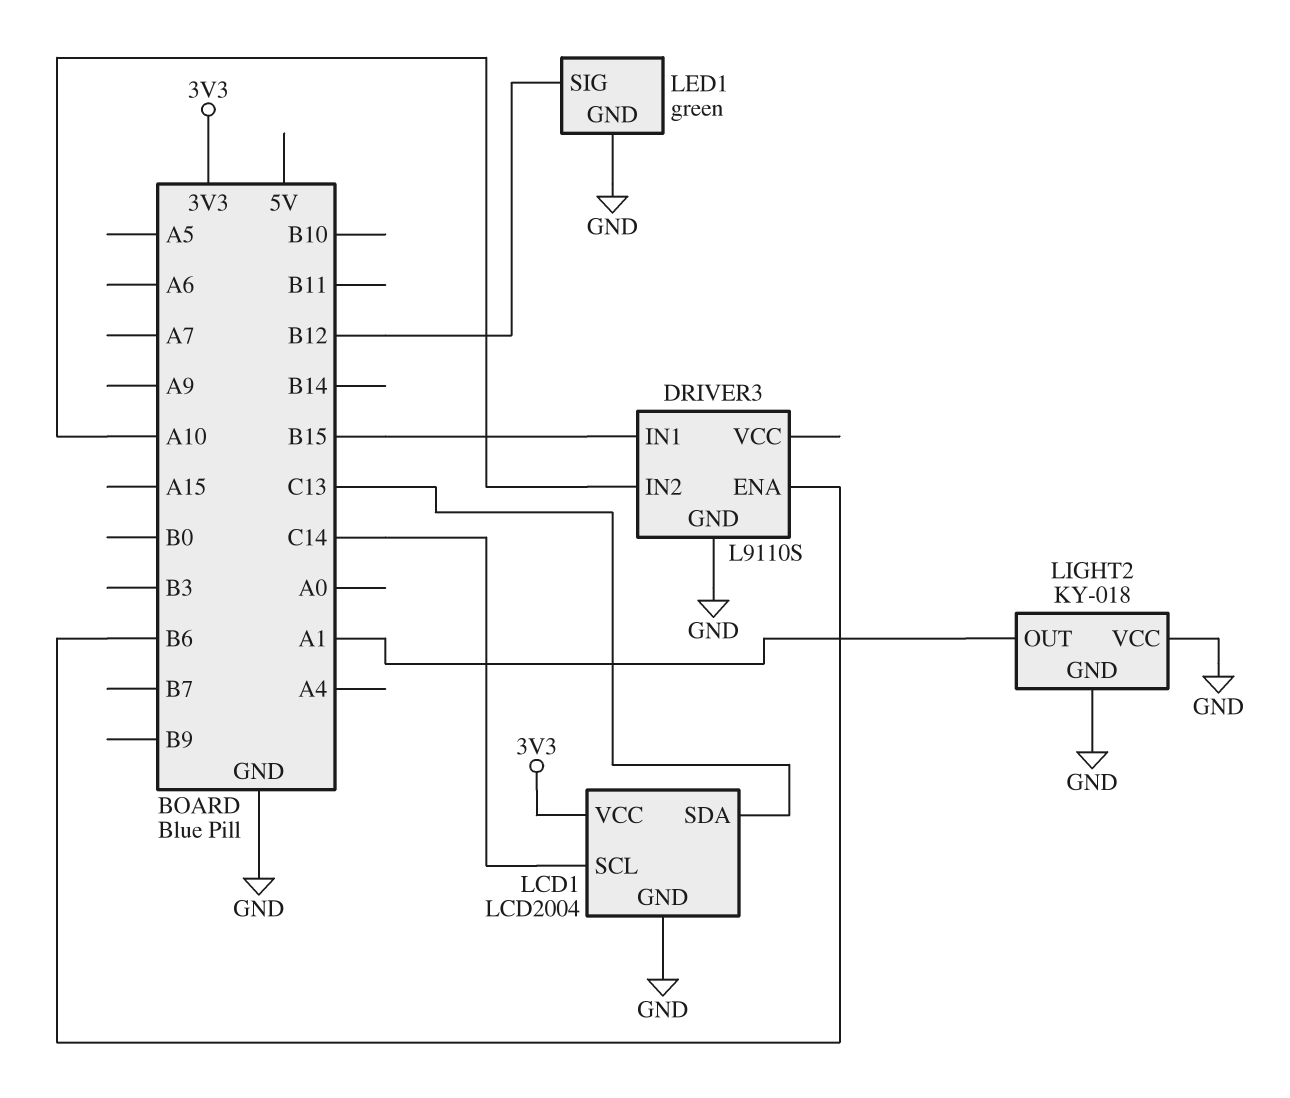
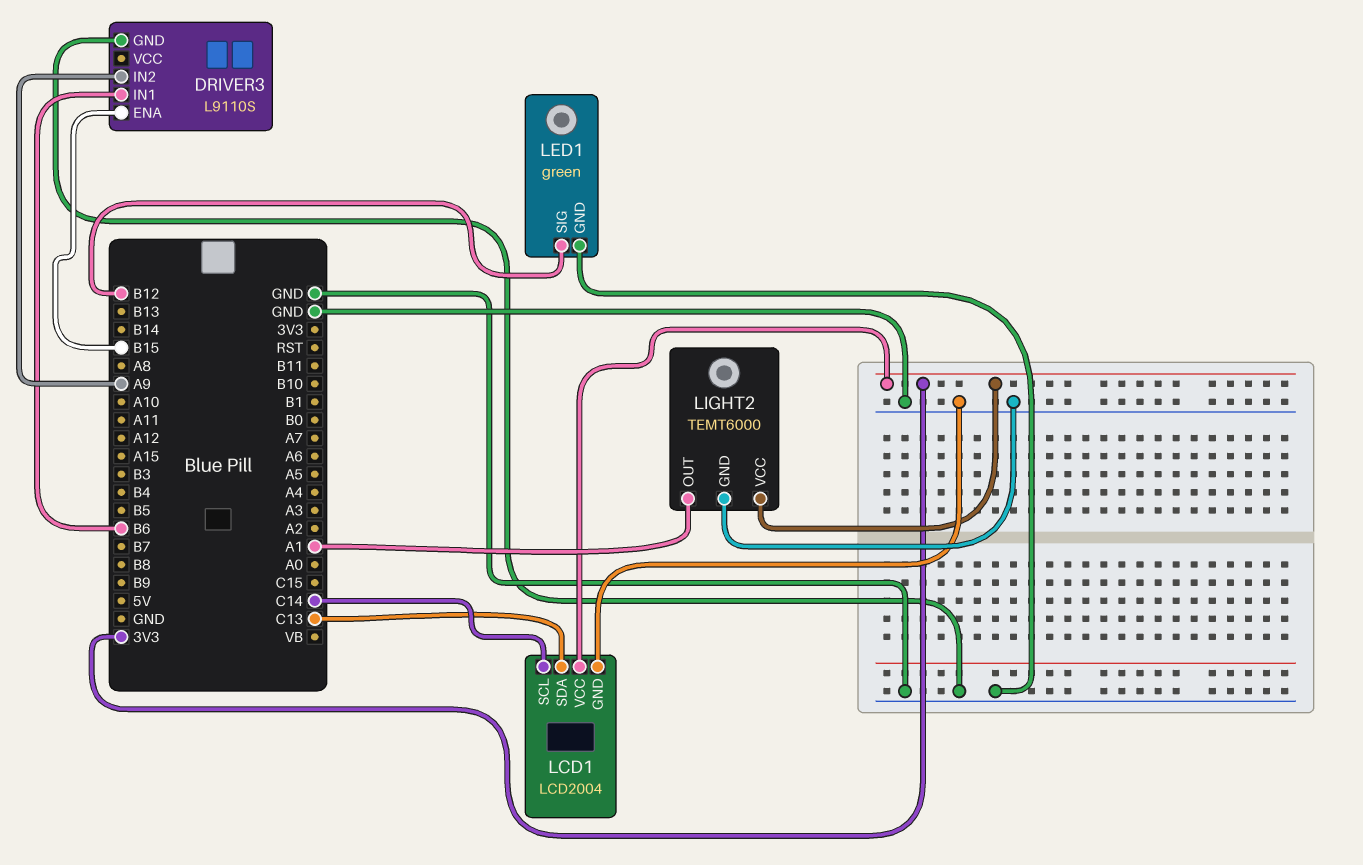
DRIVER3 pin ENA: B6 -> B15
DRIVER3 pin IN1: B15 -> B6
DRIVER3 pin IN2: A10 -> A9
LIGHT2: KY-018 -> TEMT6000
LIGHT2 pin VCC: GND -> 3V3

